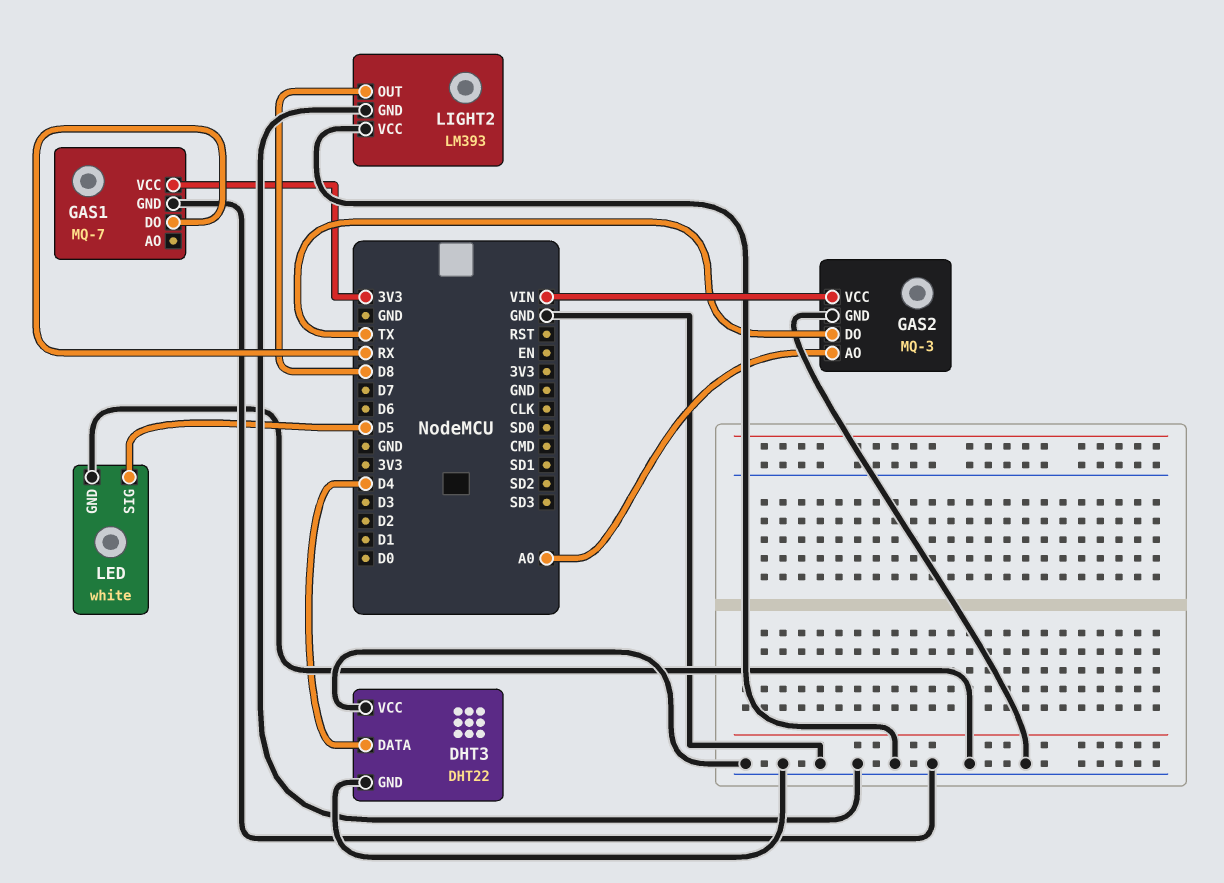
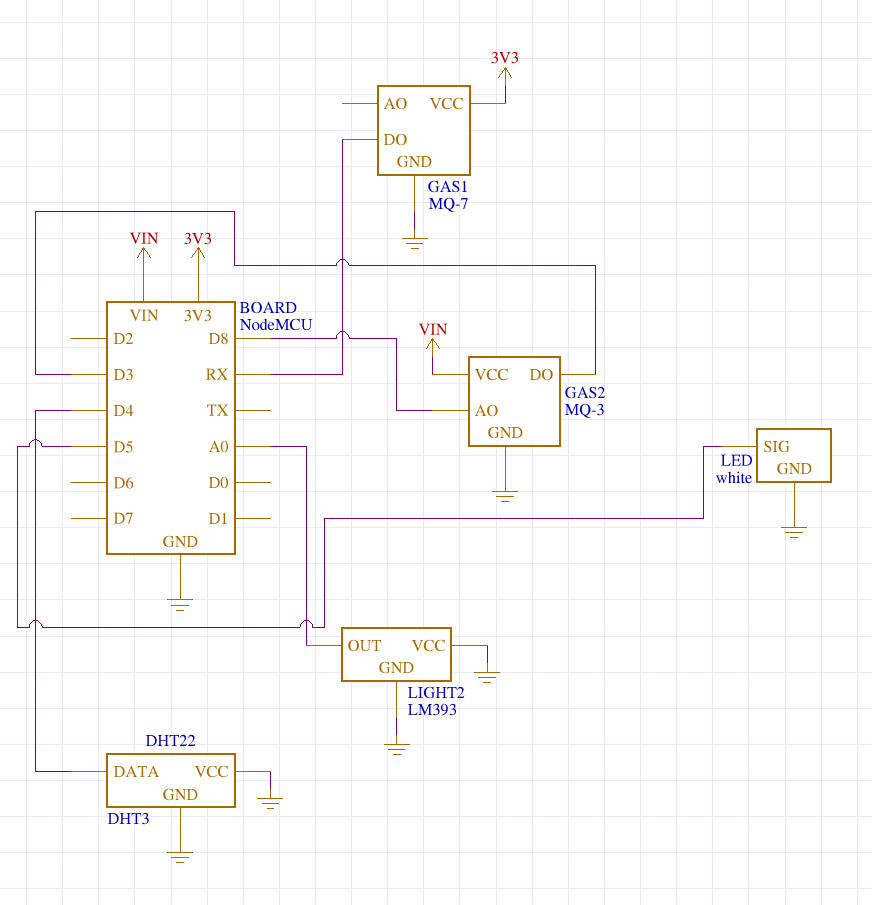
GAS2 pin AO: A0 -> D8
GAS2 pin DO: TX -> D3
LIGHT2 pin OUT: D8 -> A0

